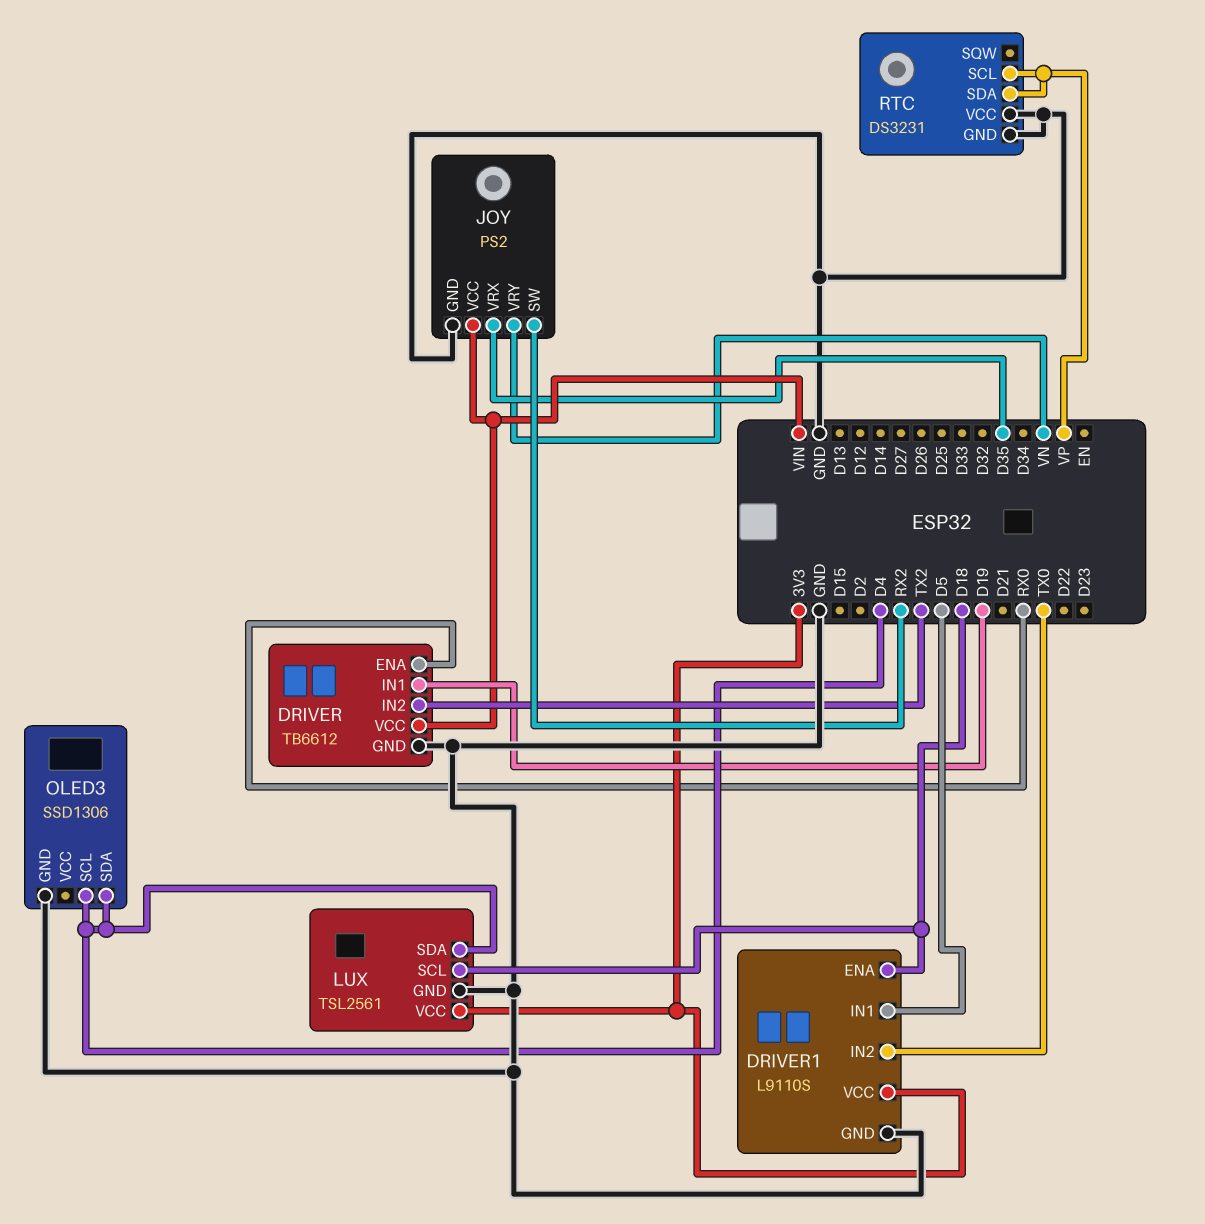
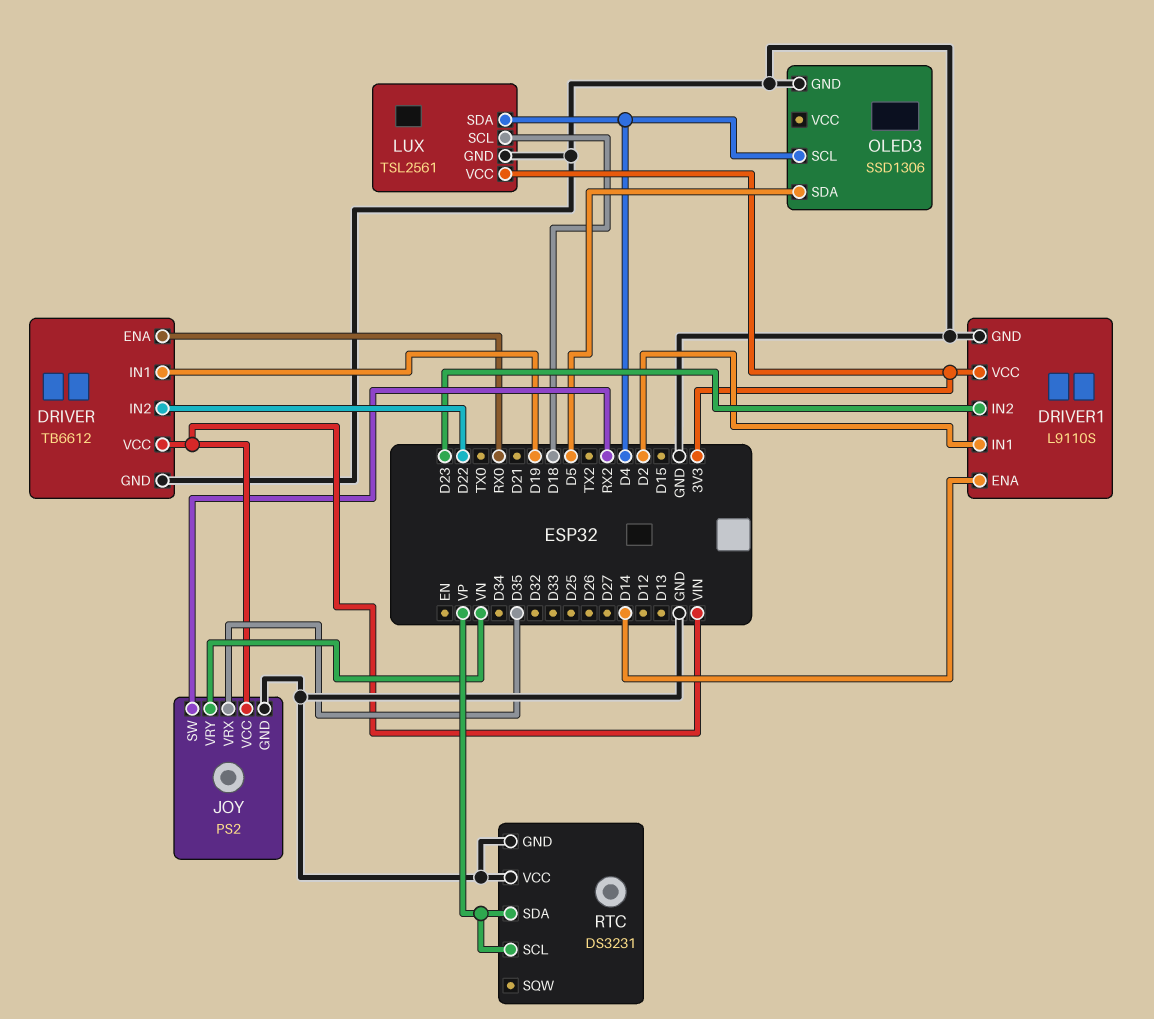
DRIVER pin IN2: TX2 -> D22
DRIVER1 pin ENA: D18 -> D14
DRIVER1 pin IN1: D5 -> D2
DRIVER1 pin IN2: TX0 -> D23
OLED3 pin SDA: D4 -> D5

